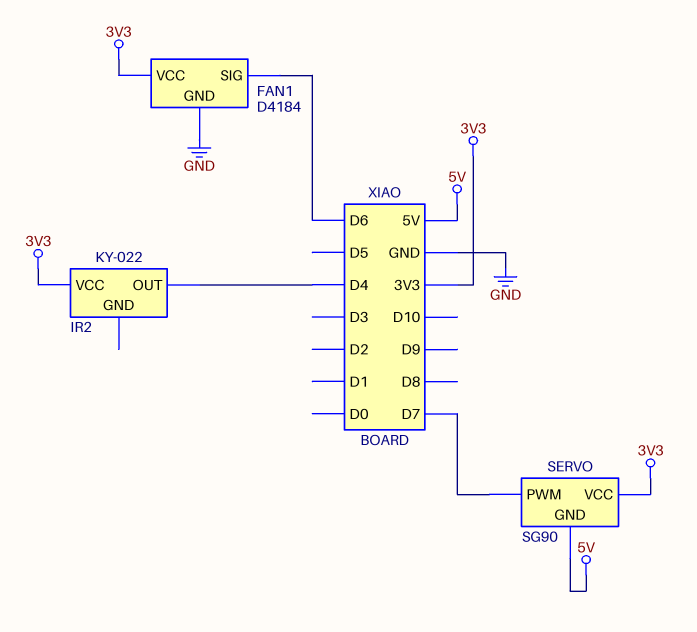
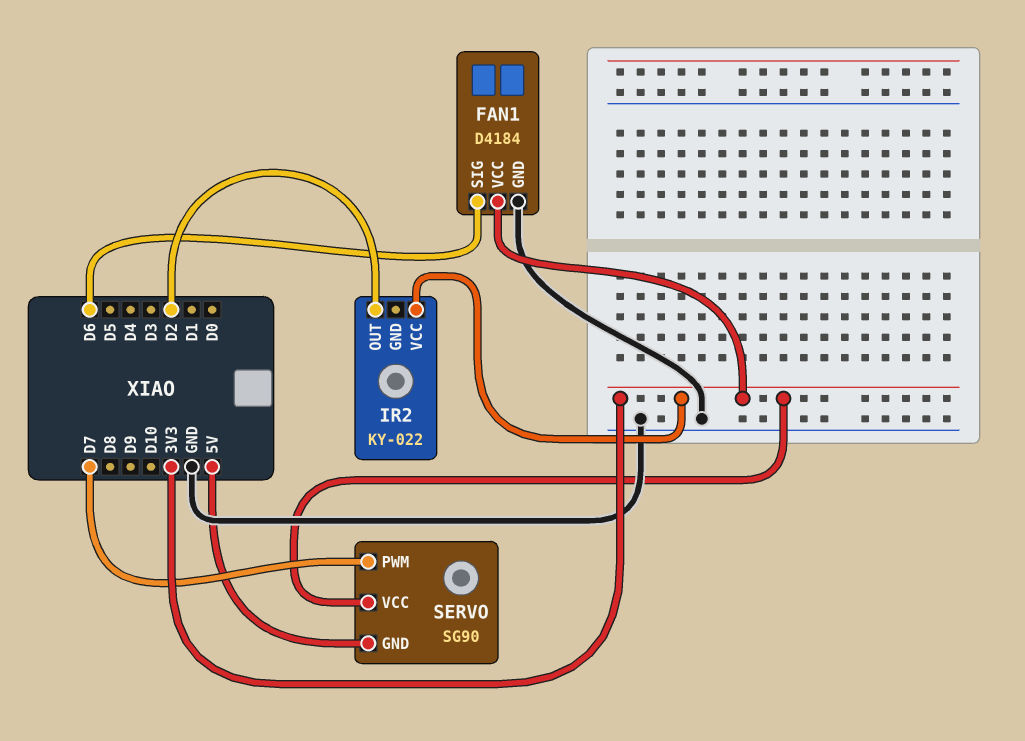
IR2 pin OUT: D4 -> D2

